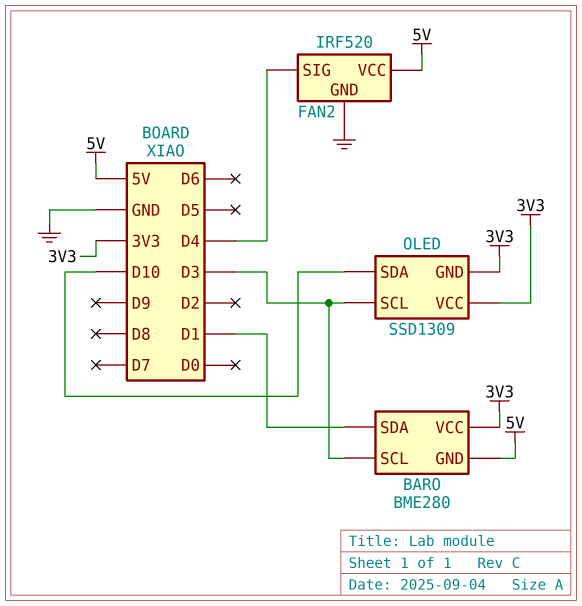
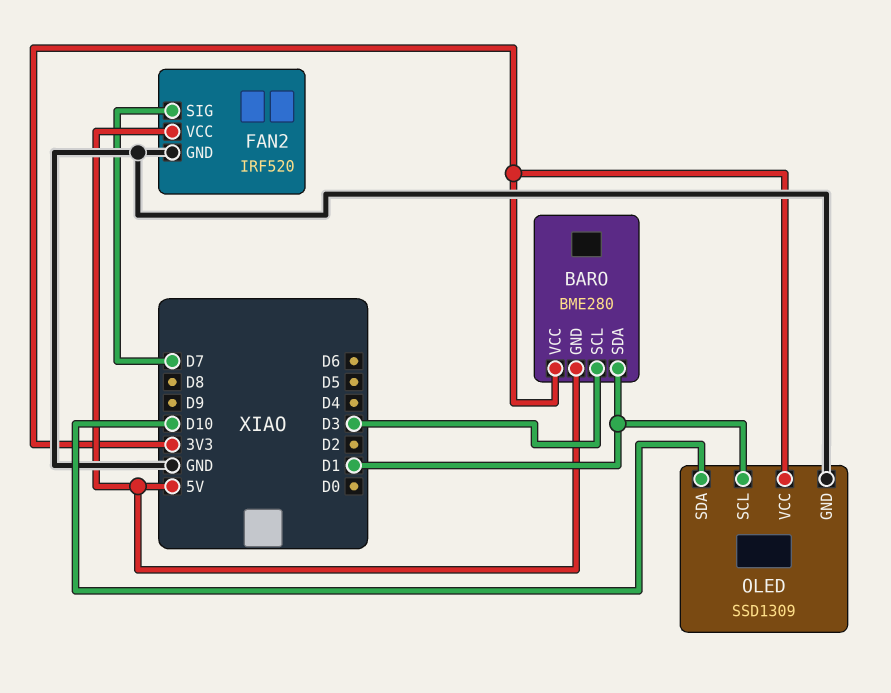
FAN2 pin SIG: D4 -> D7
OLED pin GND: 3V3 -> GND
OLED pin SCL: D3 -> D1

